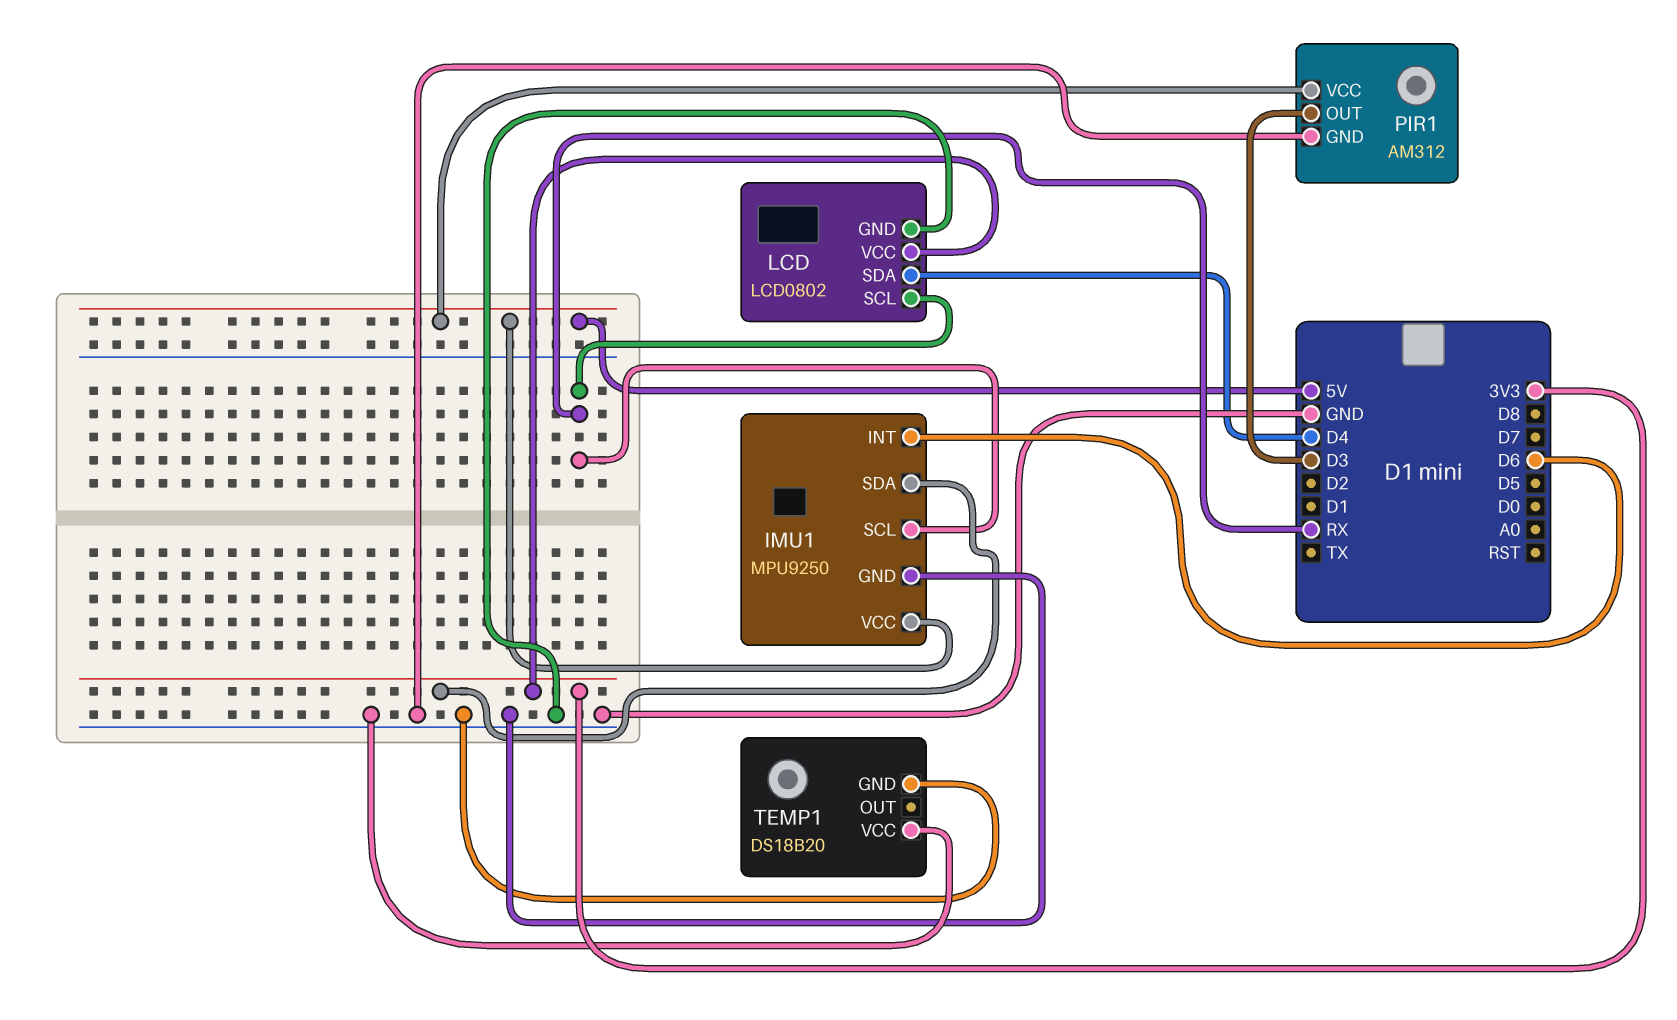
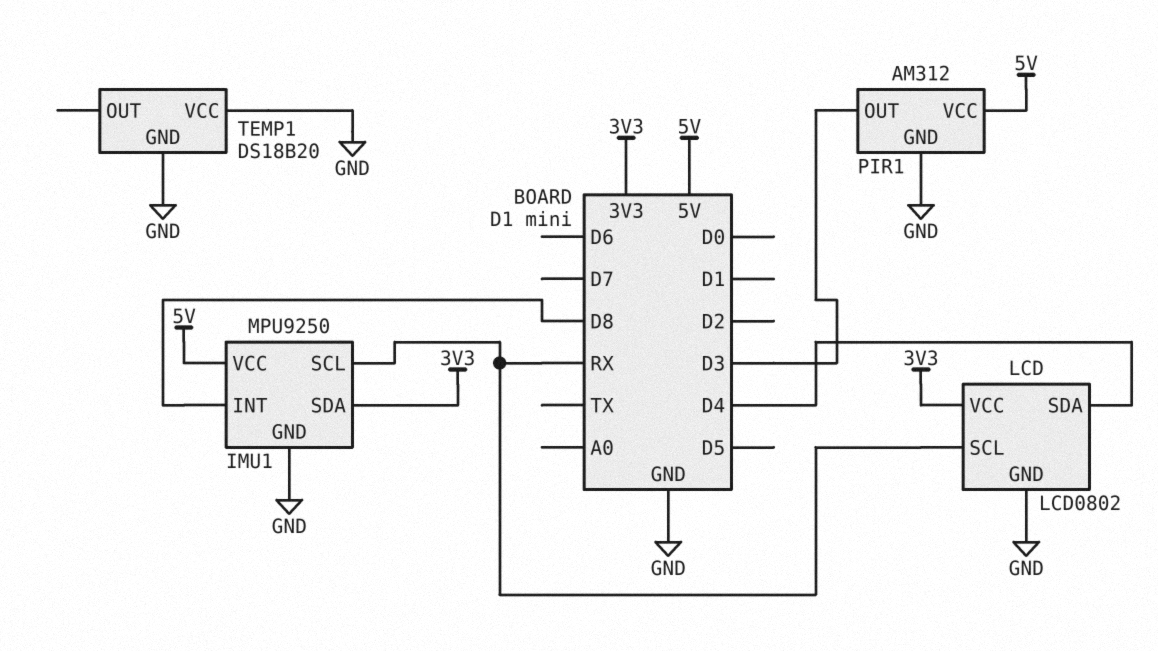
IMU1 pin INT: D6 -> D8

